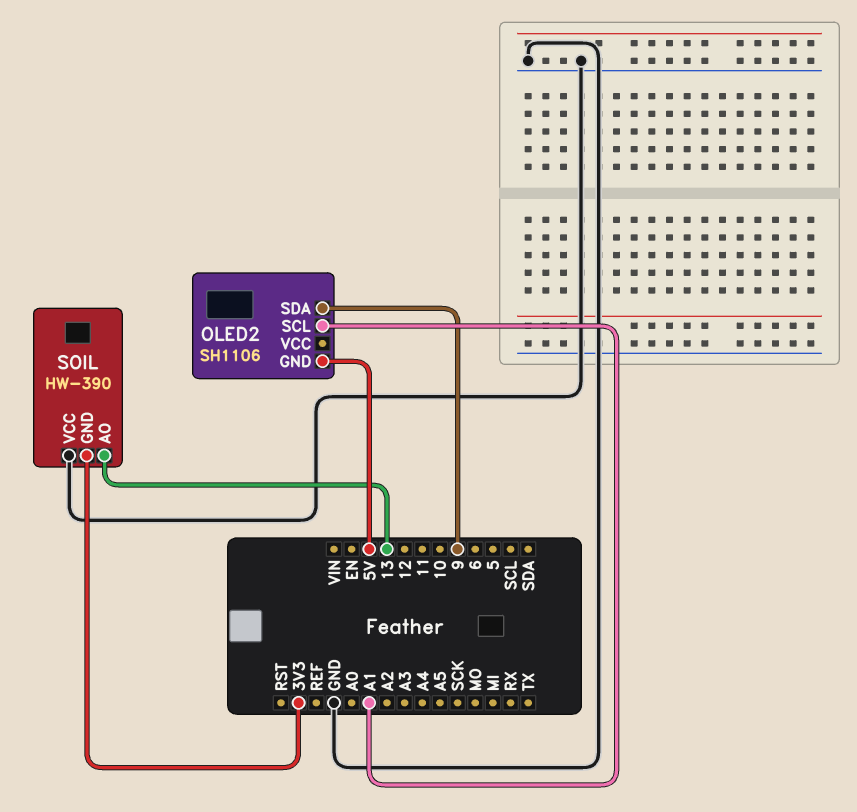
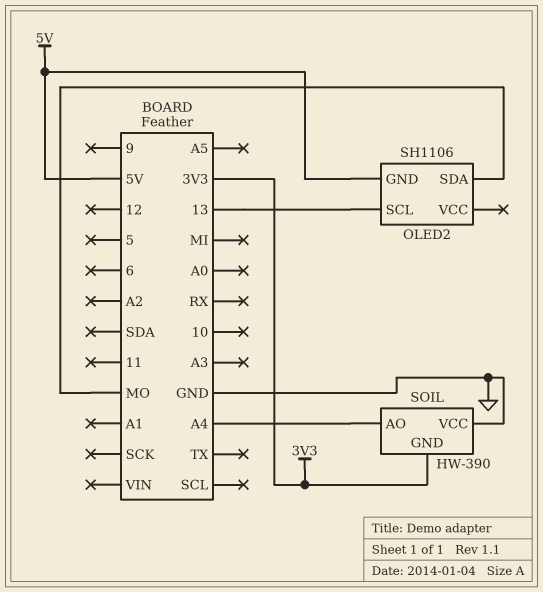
OLED2 pin SCL: A1 -> 13
OLED2 pin SDA: 9 -> MO
SOIL pin AO: 13 -> A4

